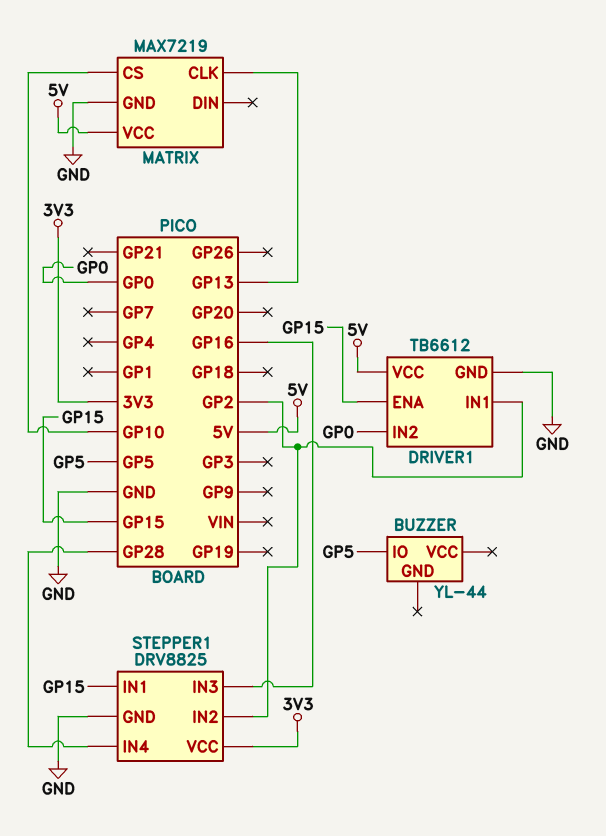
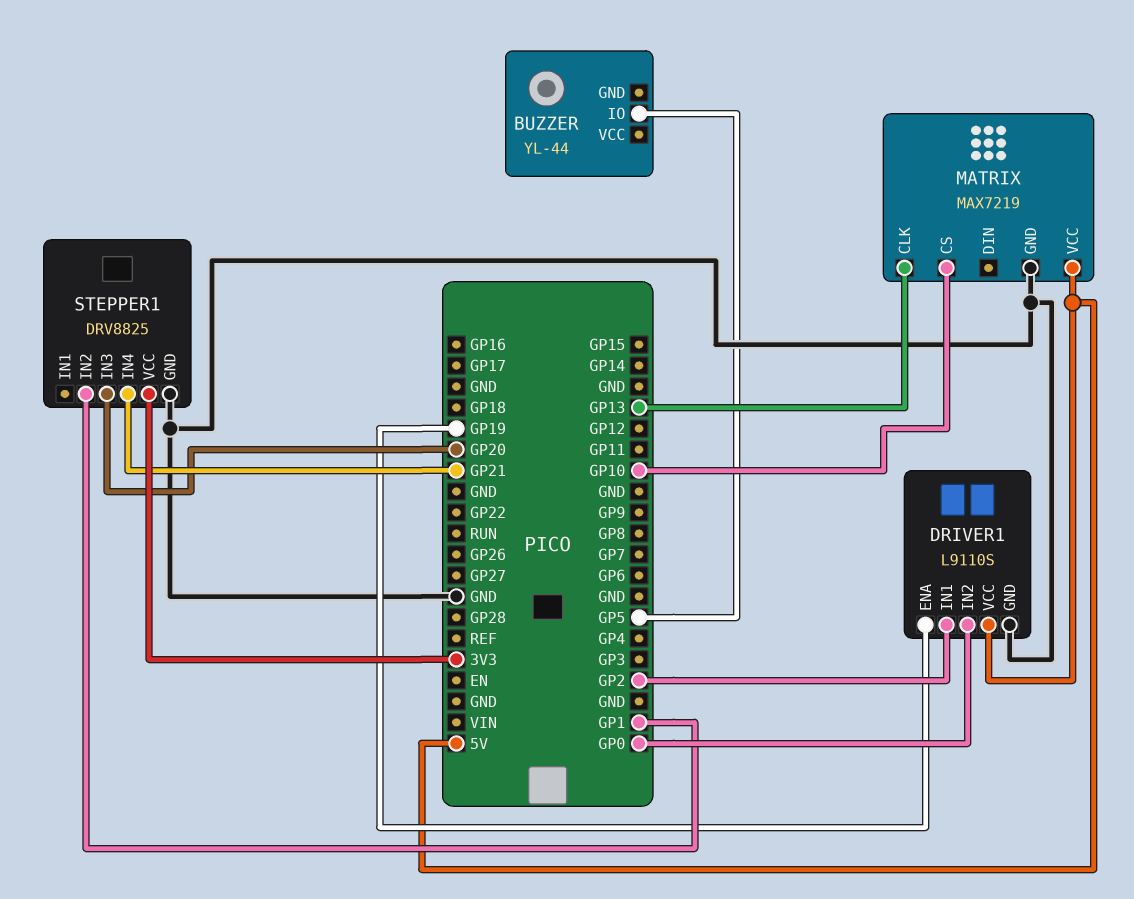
DRIVER1: TB6612 -> L9110S
DRIVER1 pin ENA: GP15 -> GP19
STEPPER1 pin IN1: GP15 -> none
STEPPER1 pin IN2: GP2 -> GP1
STEPPER1 pin IN3: GP16 -> GP20
STEPPER1 pin IN4: GP28 -> GP21

